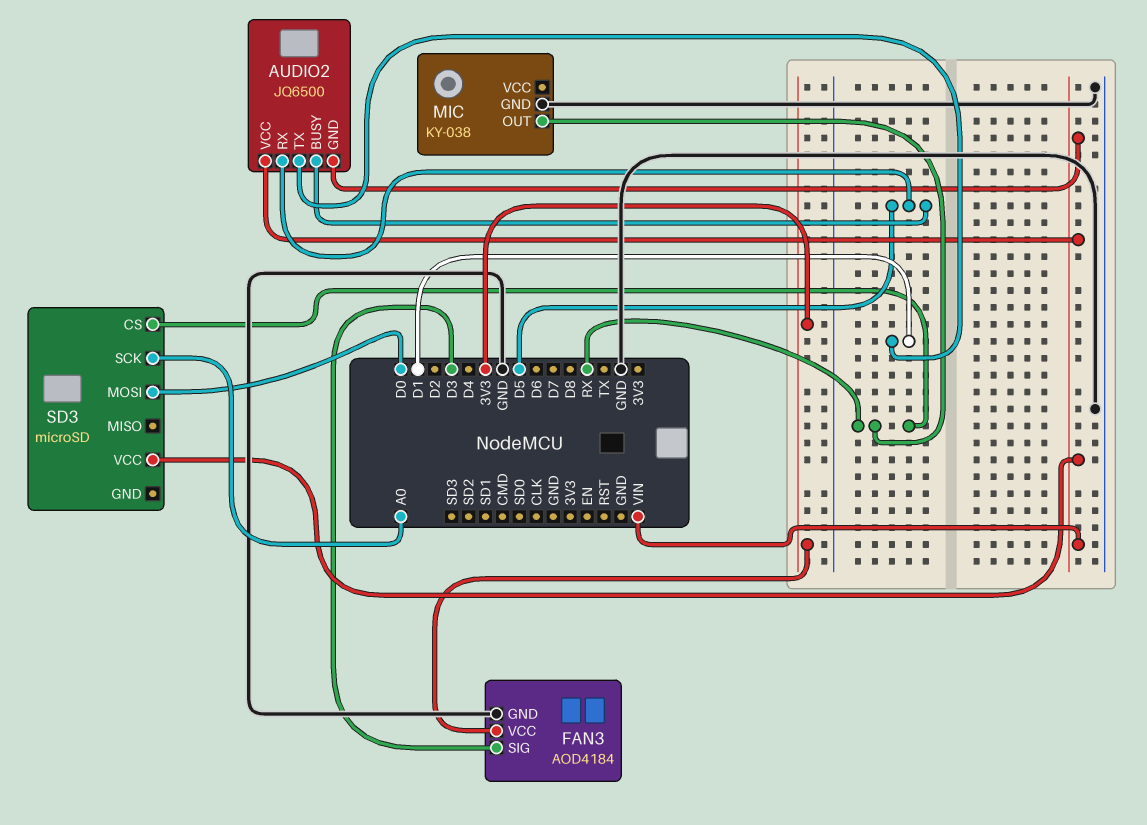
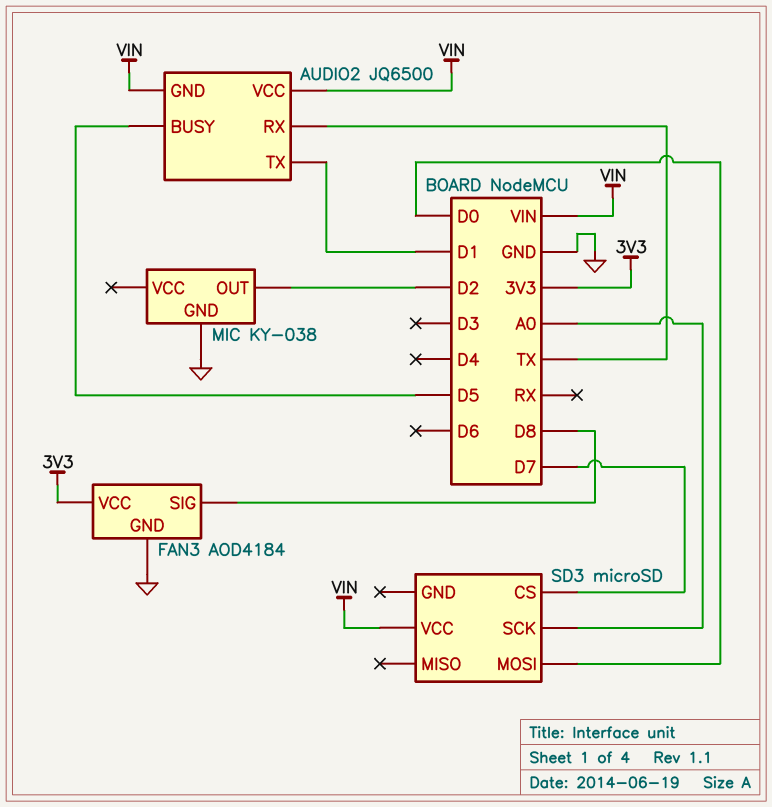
AUDIO2 pin RX: D5 -> TX
FAN3 pin SIG: D3 -> D8
MIC pin OUT: RX -> D2
SD3 pin CS: RX -> D7

